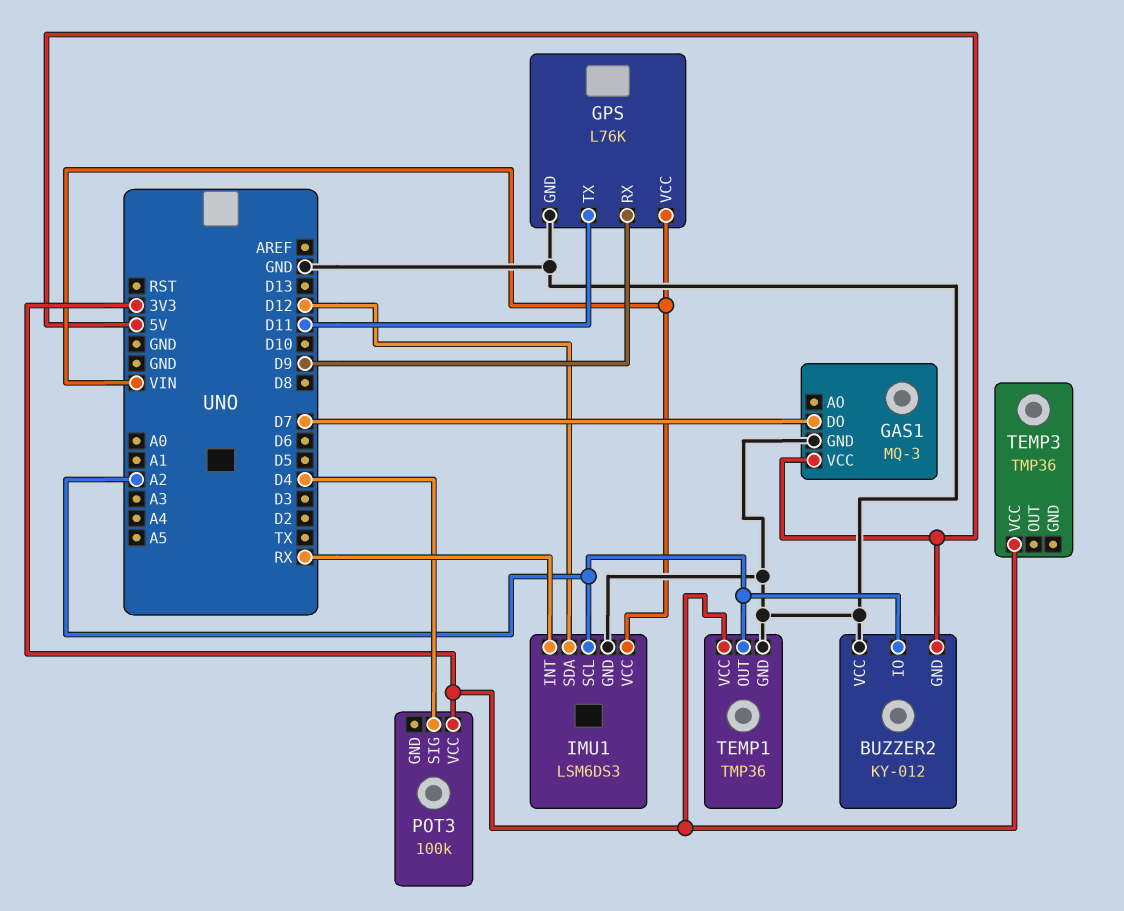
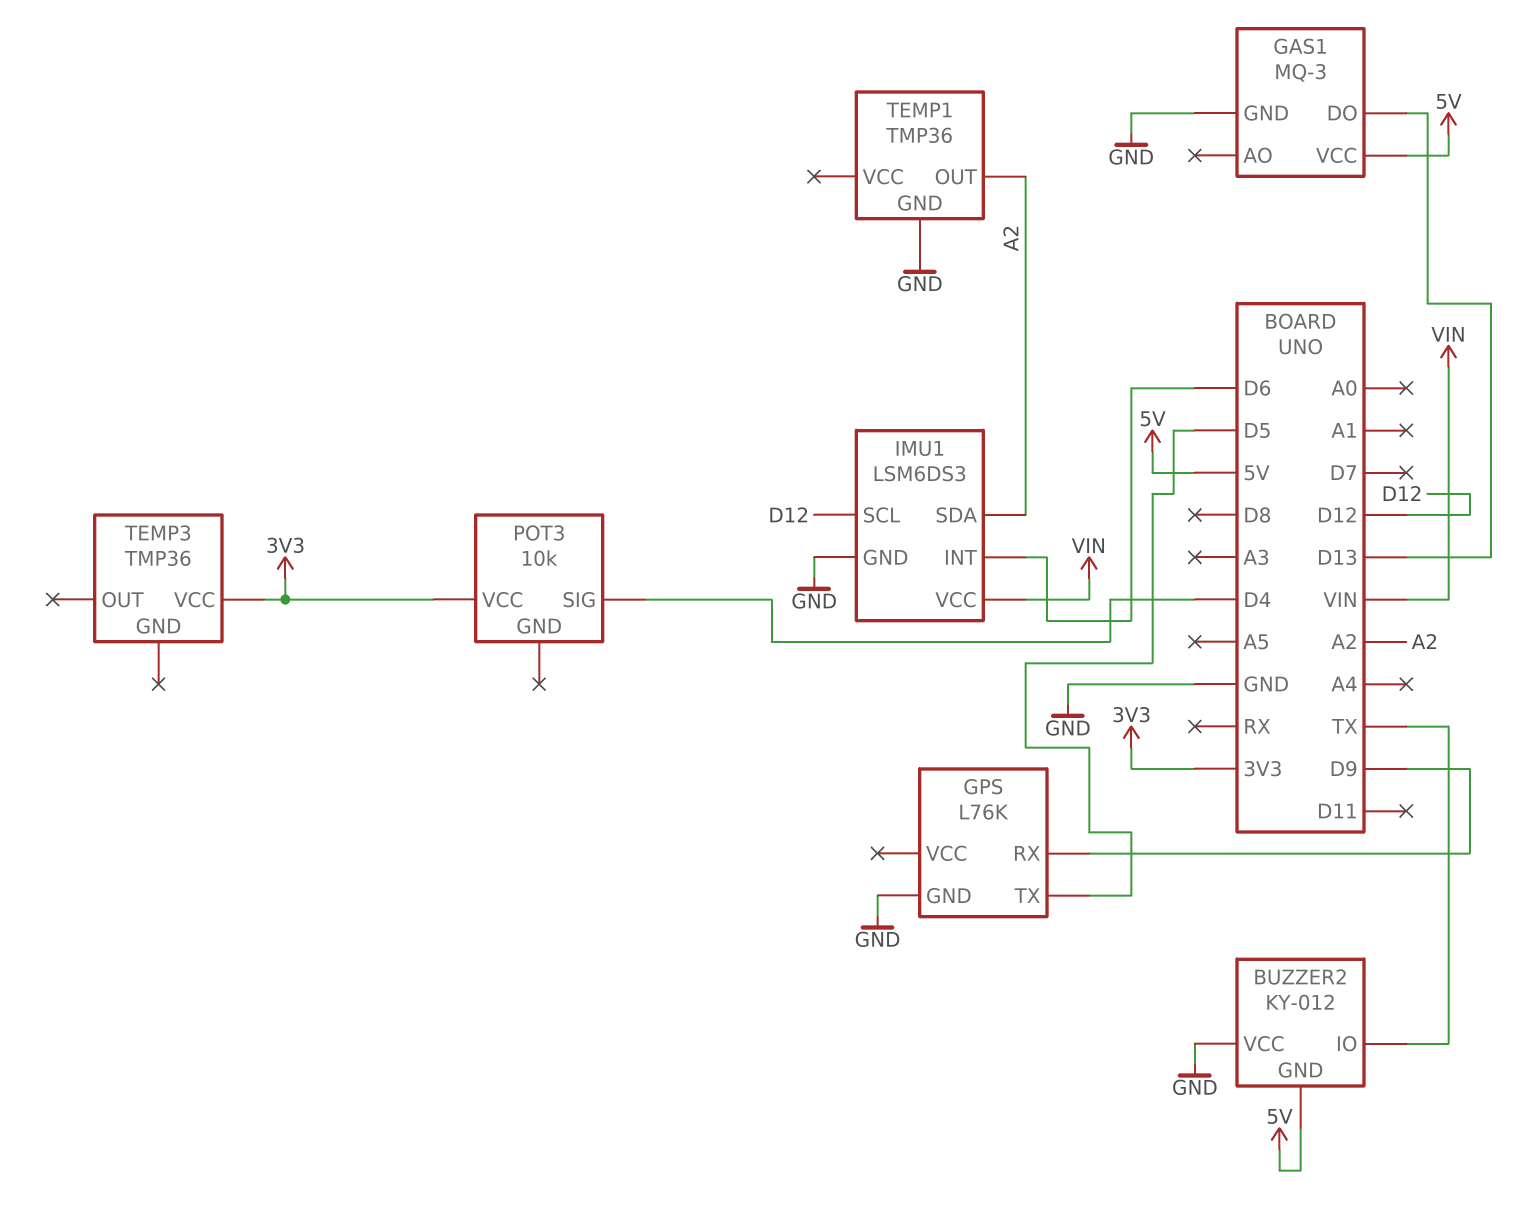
BUZZER2 pin IO: A2 -> TX
GAS1 pin DO: D7 -> D13
GPS pin TX: D11 -> D5
GPS pin VCC: VIN -> none
IMU1 pin INT: RX -> D6
IMU1 pin SCL: A2 -> D12
IMU1 pin SDA: D12 -> A2
POT3: 100k -> 10k
TEMP1 pin VCC: 3V3 -> none

